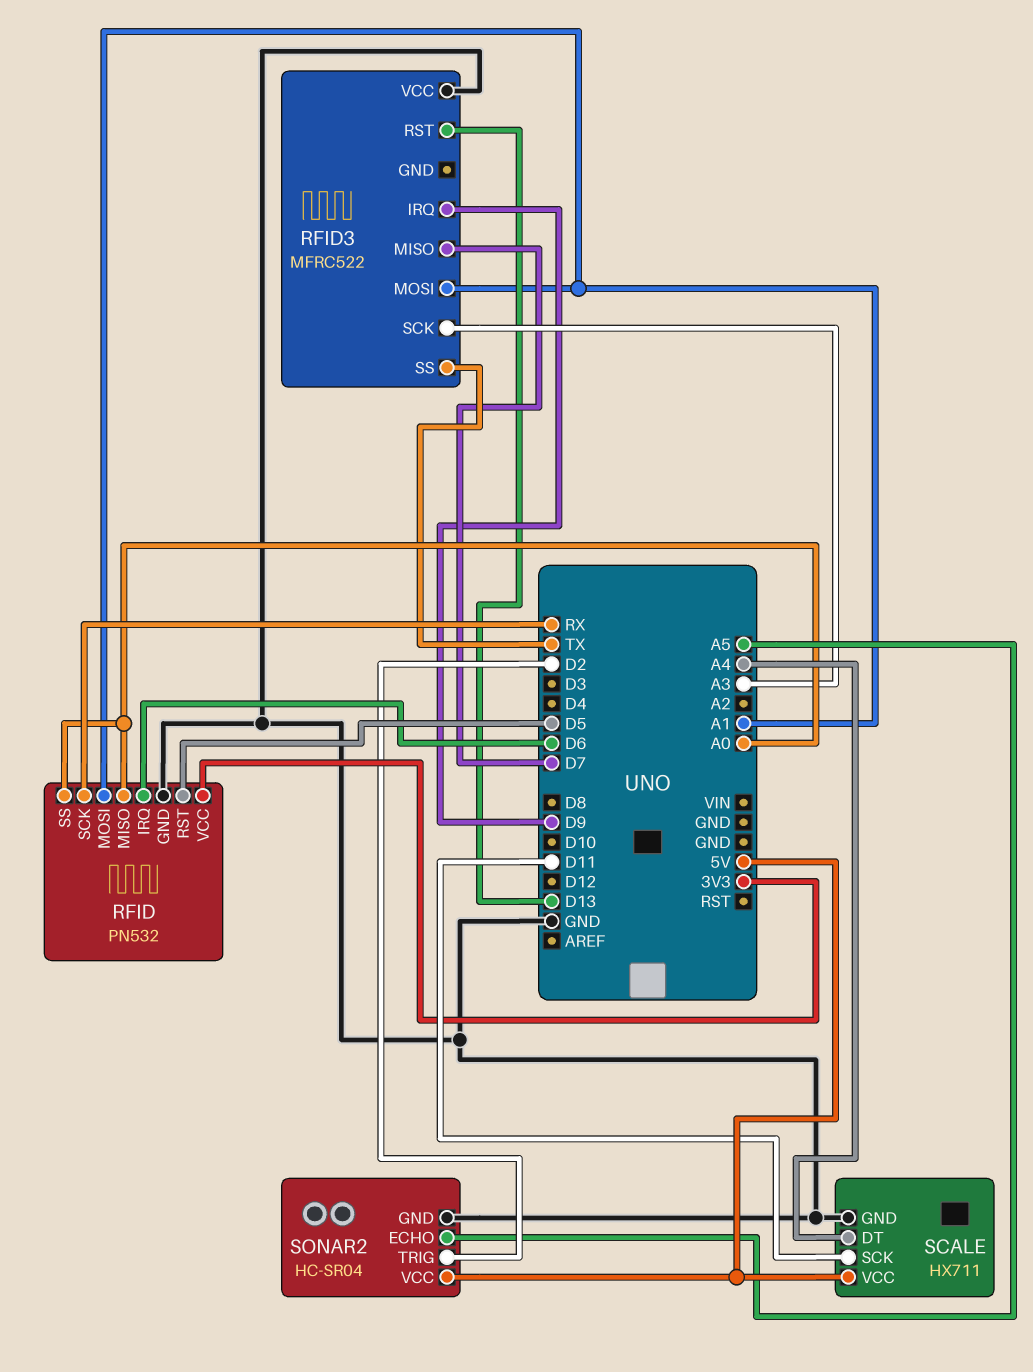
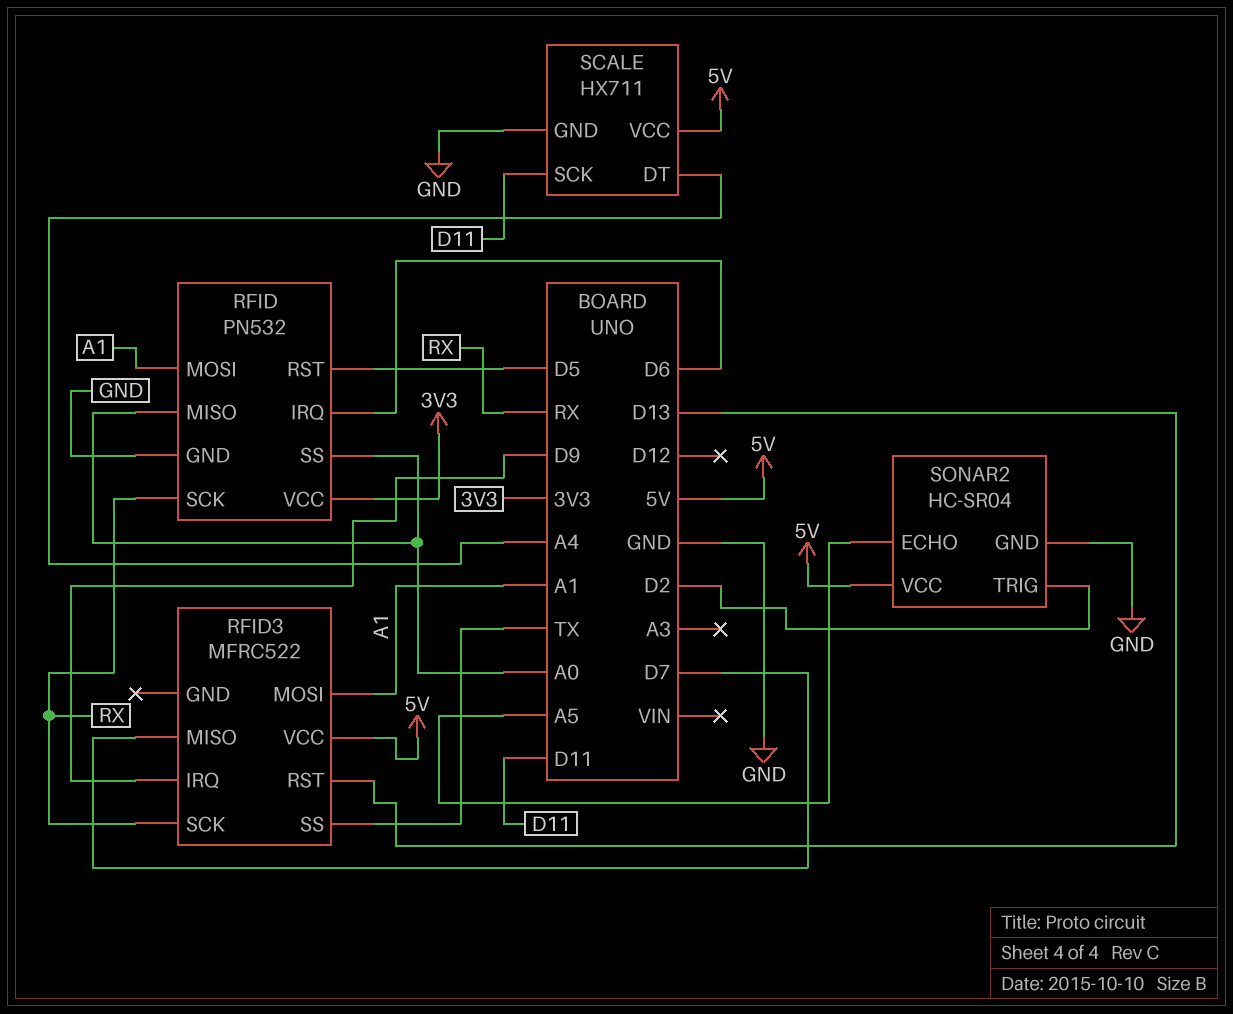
RFID3 pin SCK: A3 -> RX
RFID3 pin VCC: GND -> 5V

